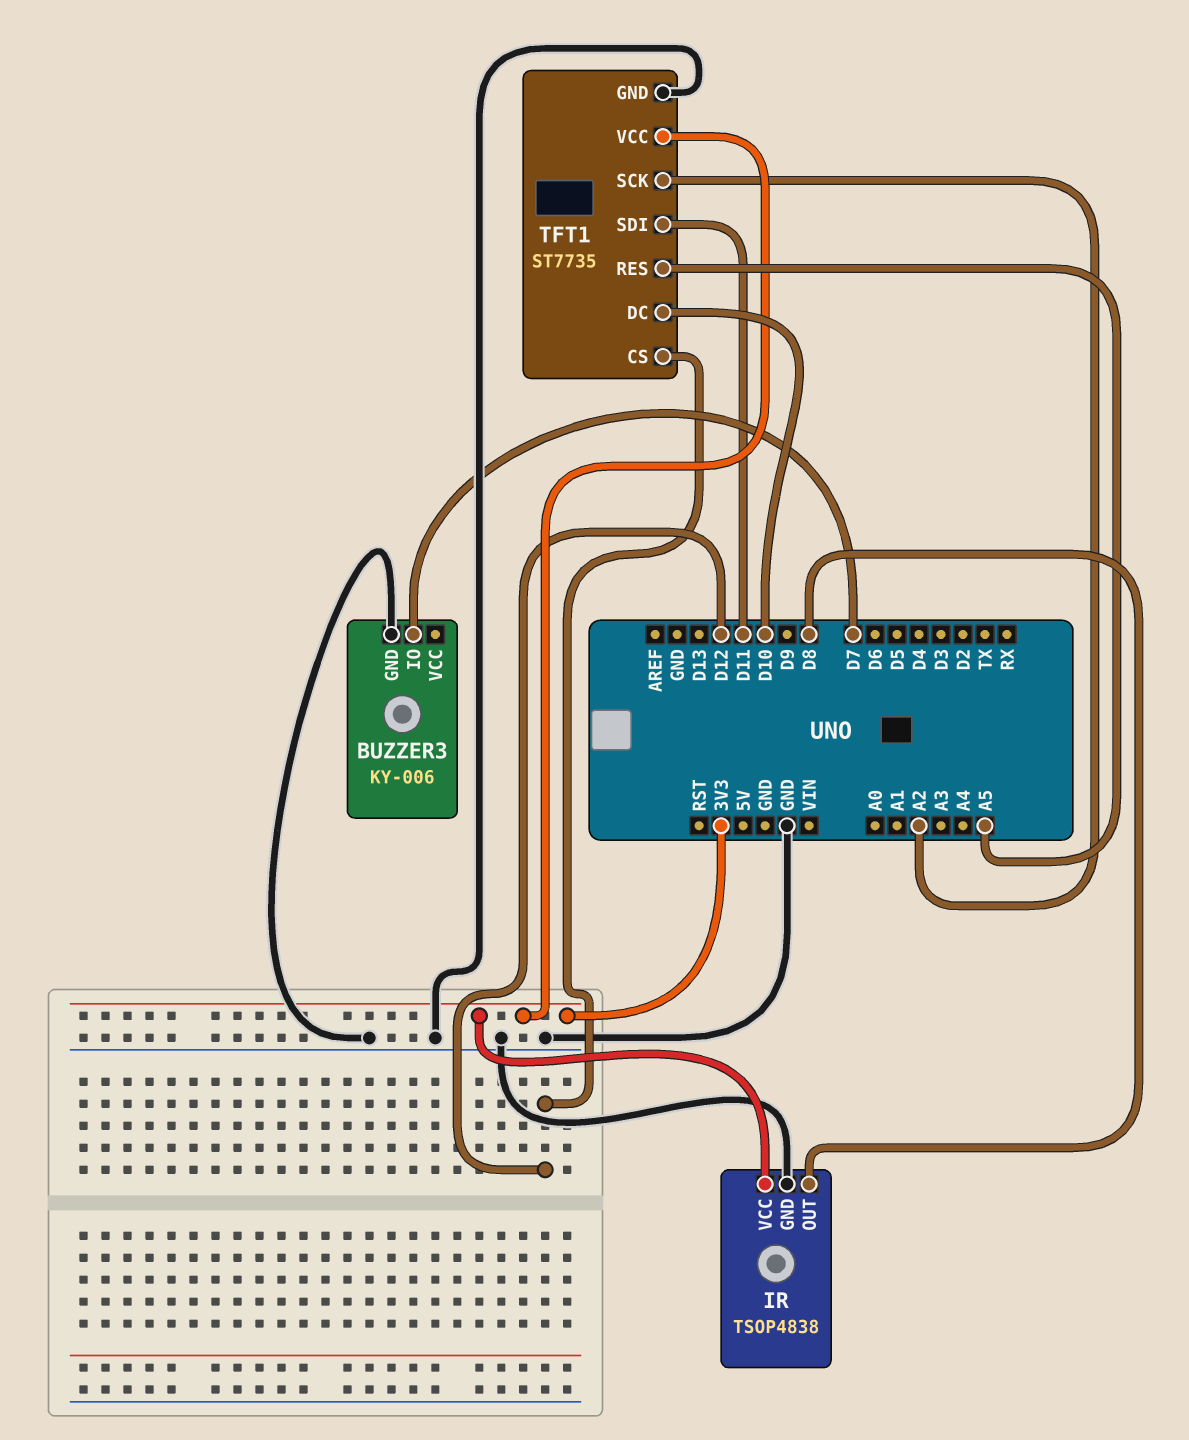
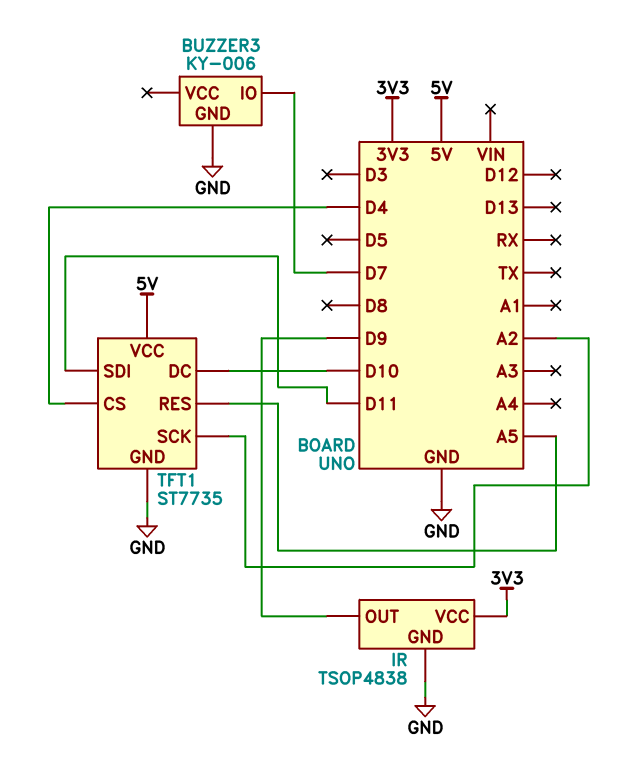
IR pin OUT: D8 -> D9
TFT1 pin CS: D12 -> D4
TFT1 pin VCC: 3V3 -> 5V

